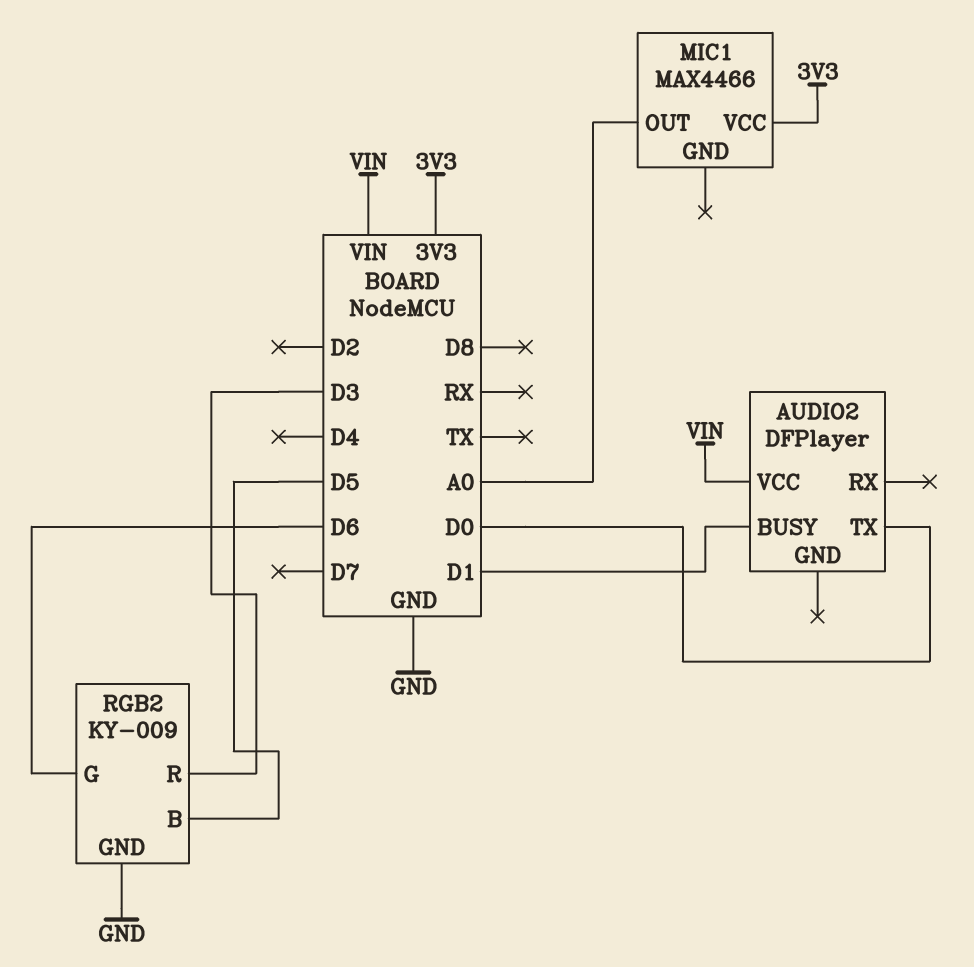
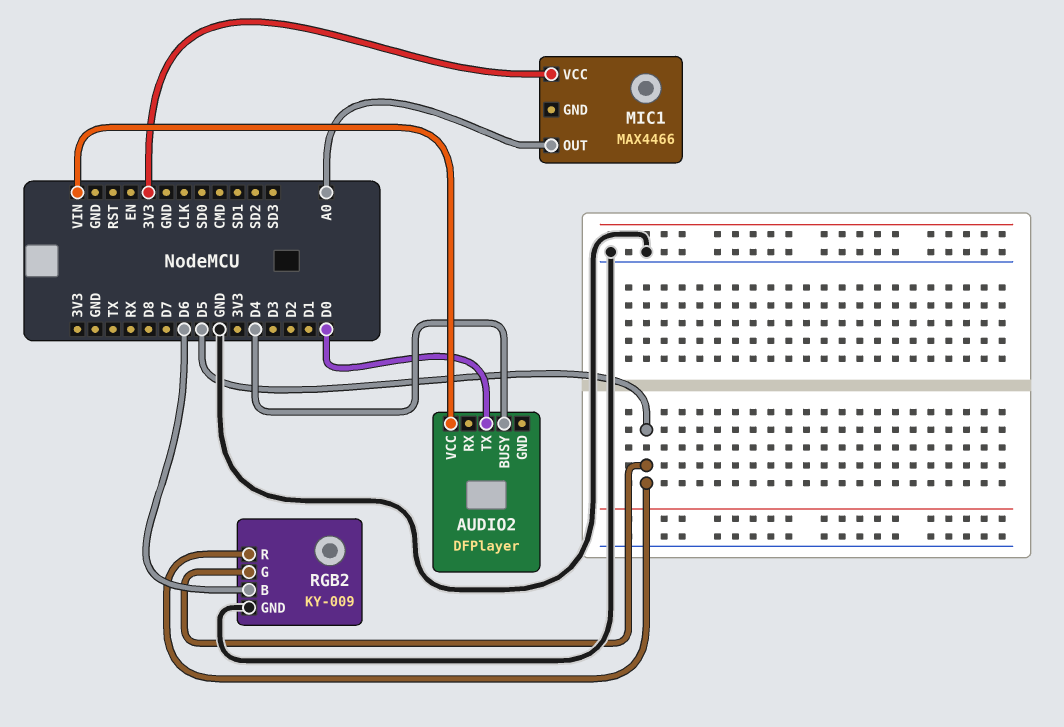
AUDIO2 pin BUSY: D1 -> D4
RGB2 pin B: D5 -> D6
RGB2 pin G: D6 -> D5
RGB2 pin R: D3 -> D5

